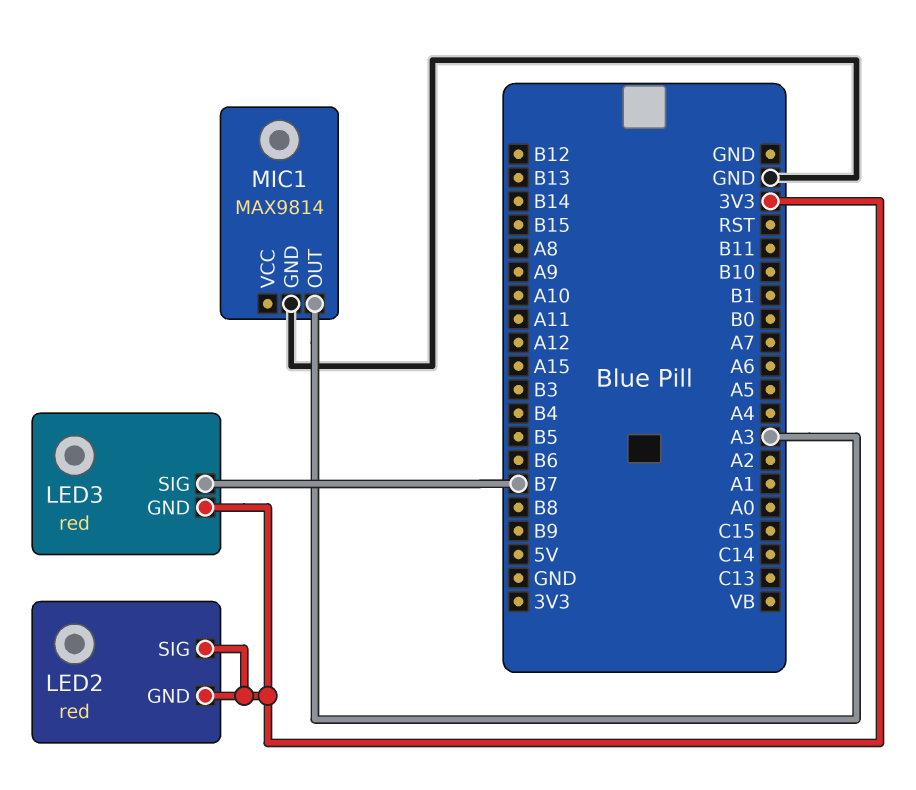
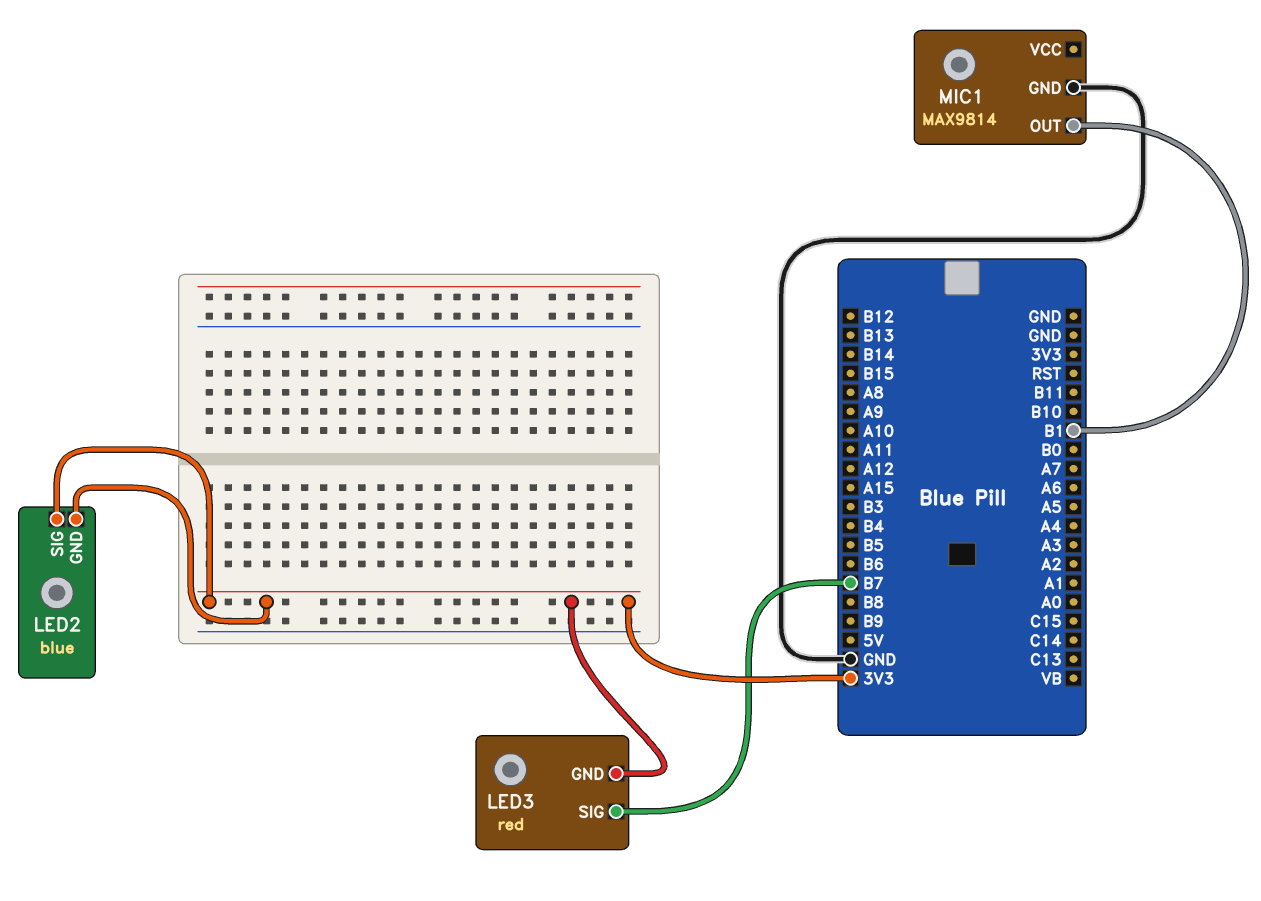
LED2: red -> blue
MIC1 pin OUT: A3 -> B1

